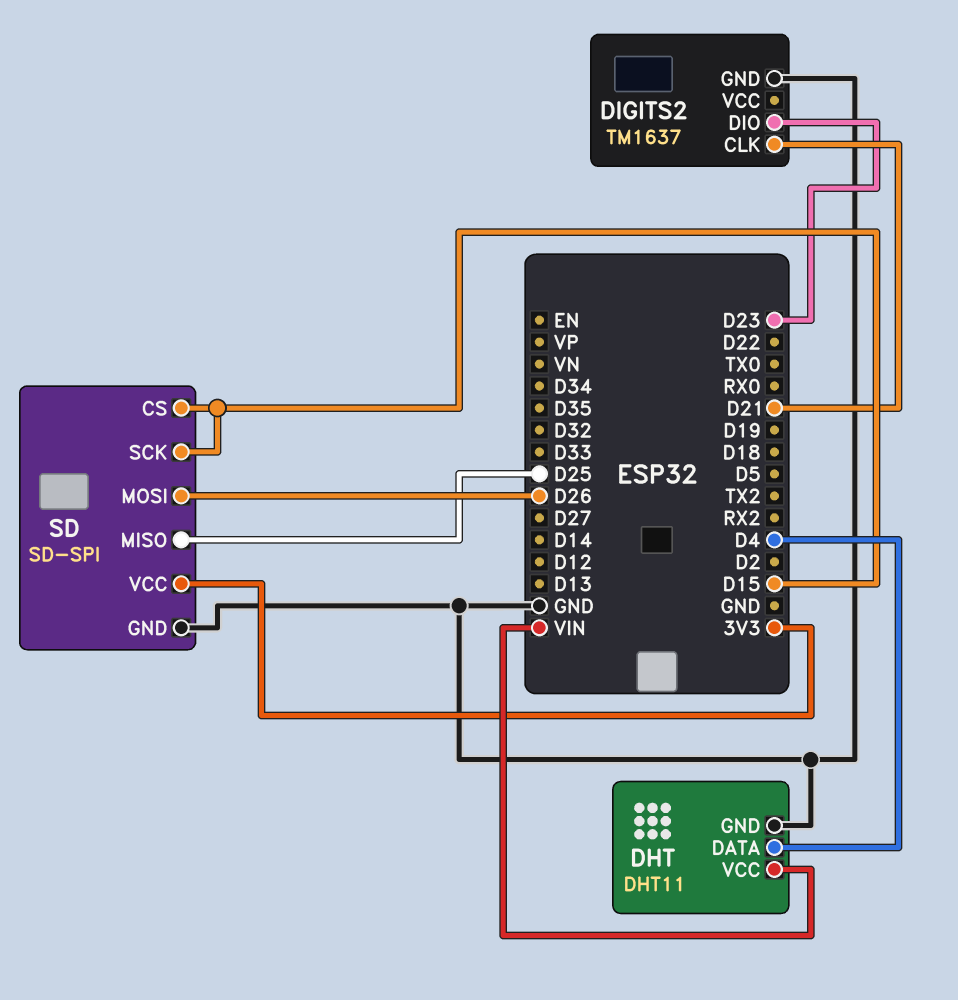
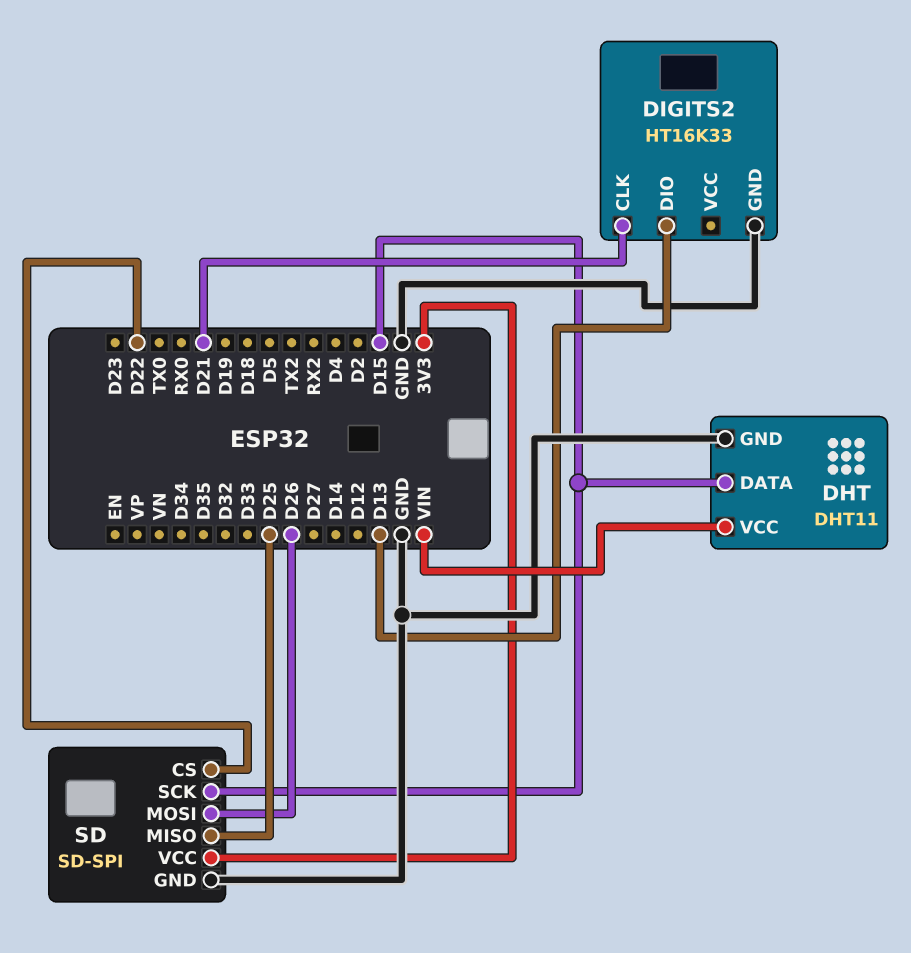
DHT pin DATA: D4 -> D15
DIGITS2: TM1637 -> HT16K33
DIGITS2 pin DIO: D23 -> D13
SD pin CS: D15 -> D22

